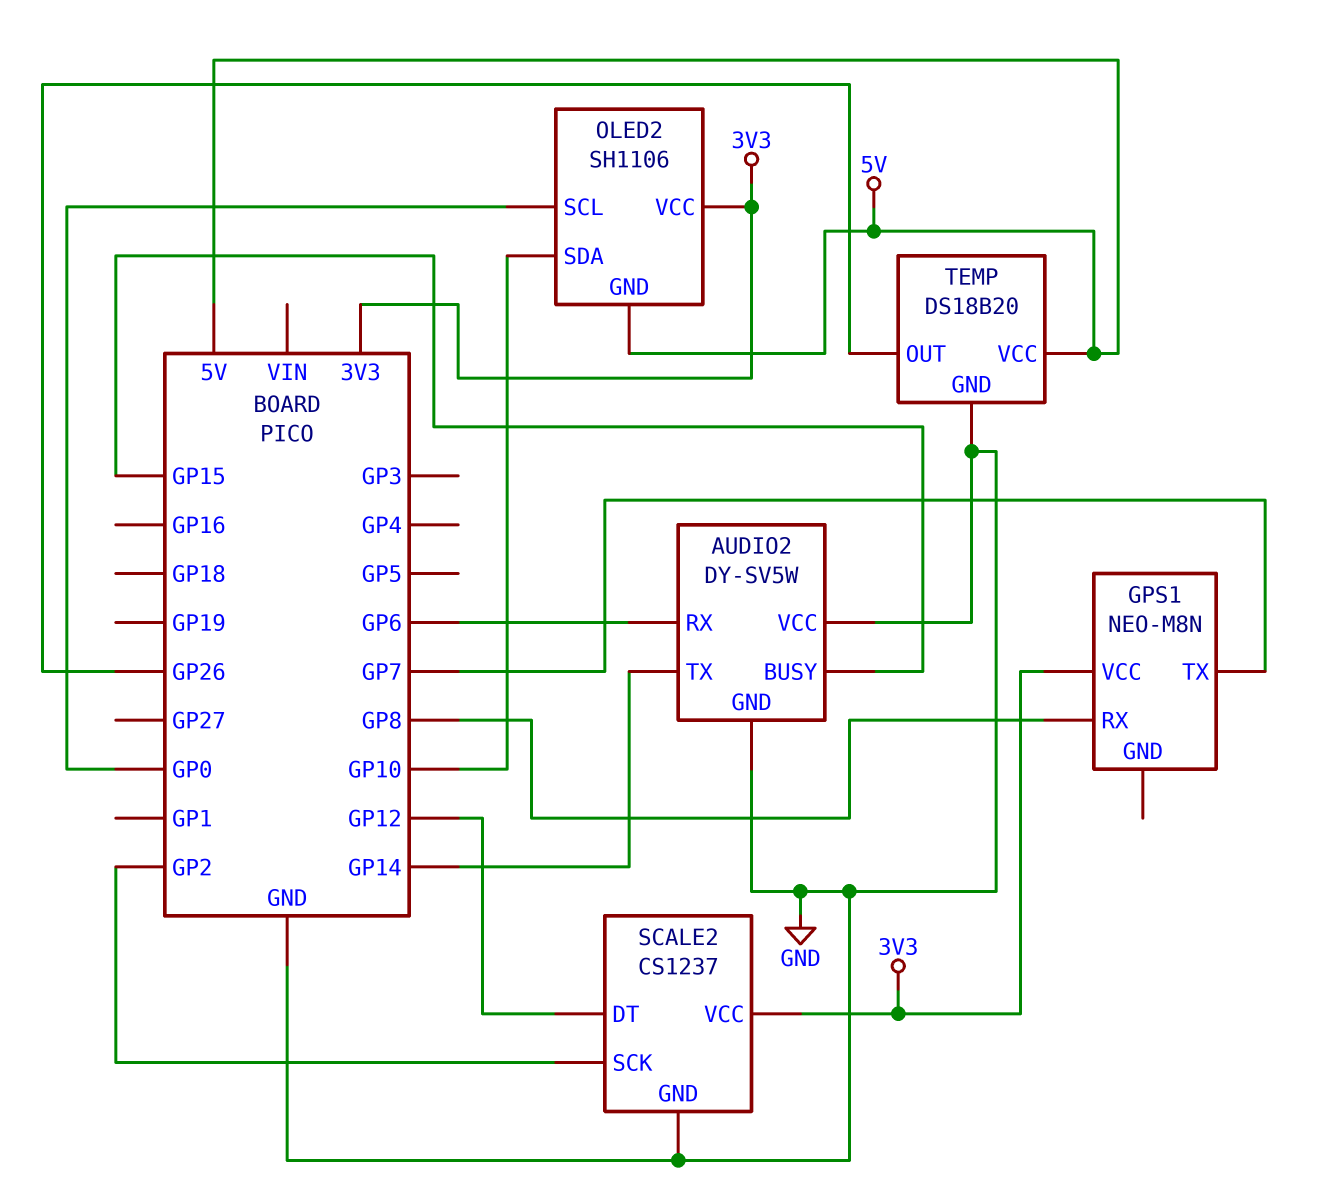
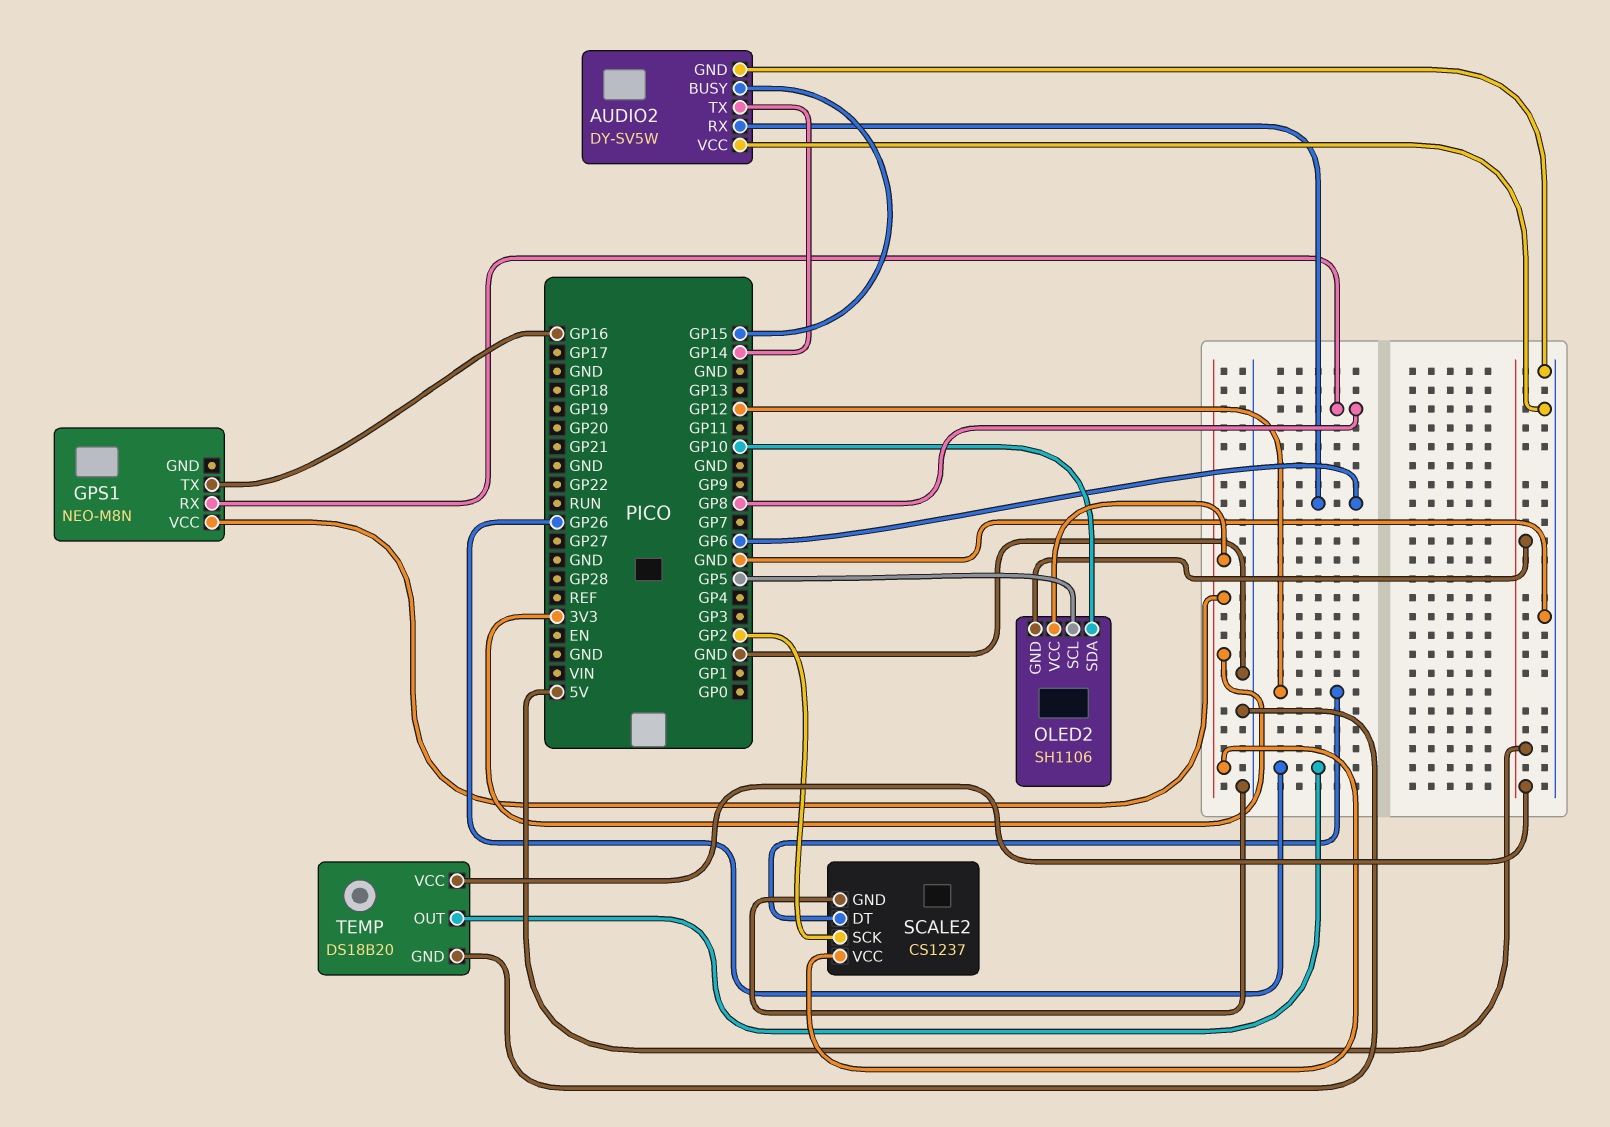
GPS1 pin TX: GP7 -> GP16
OLED2 pin SCL: GP0 -> GP5

